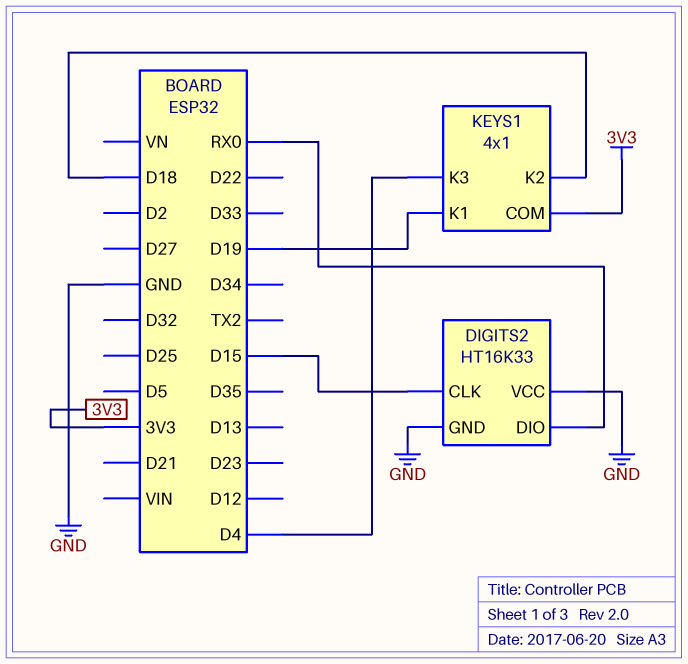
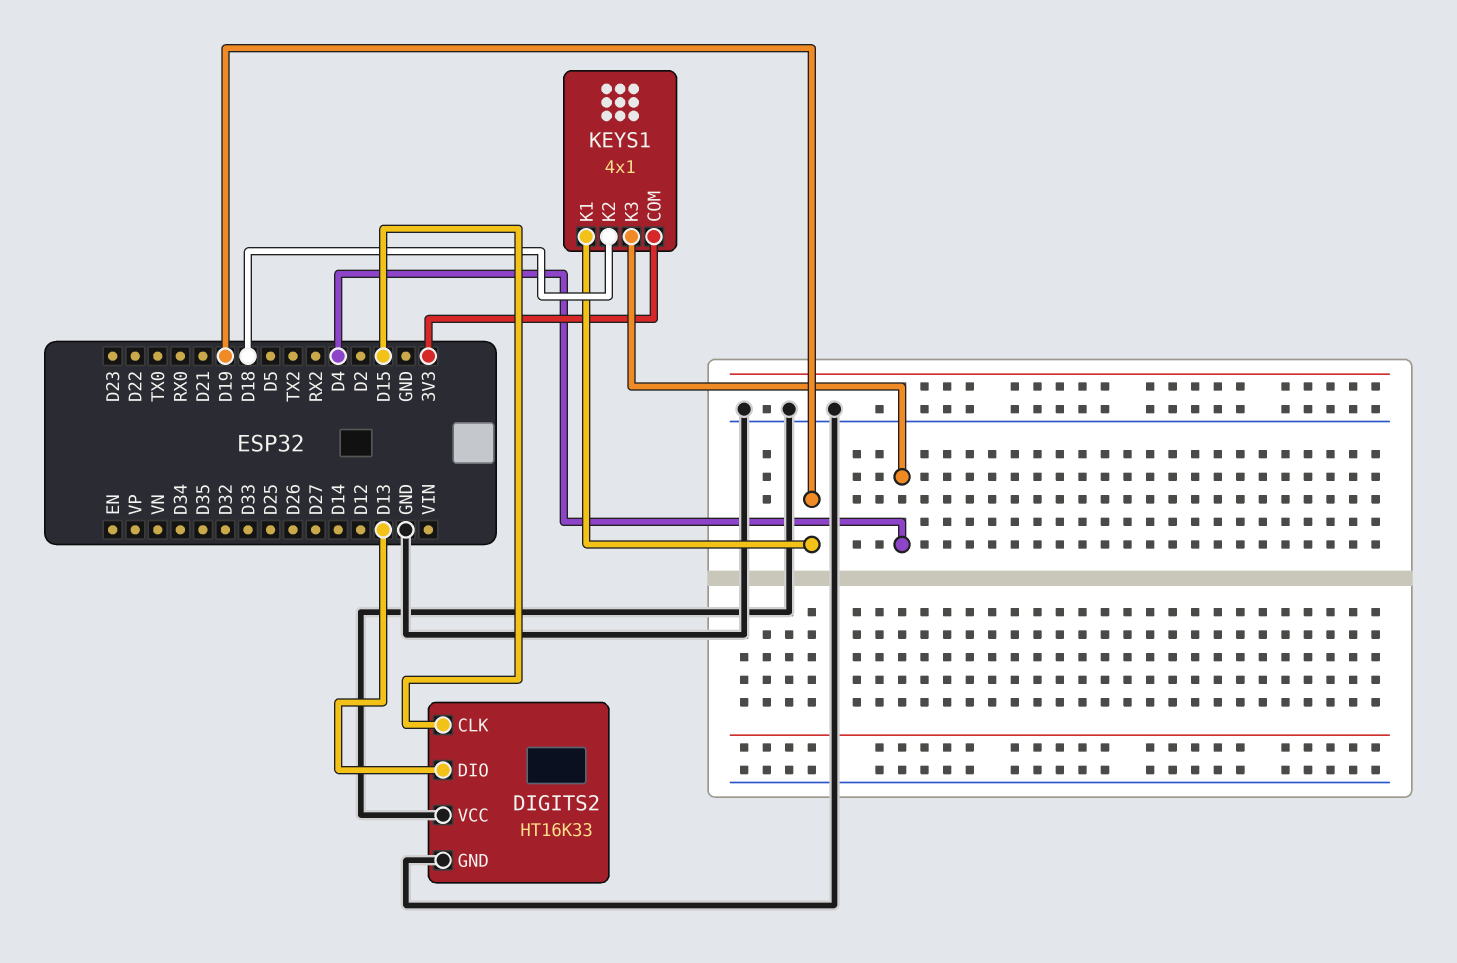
DIGITS2 pin DIO: RX0 -> D13

